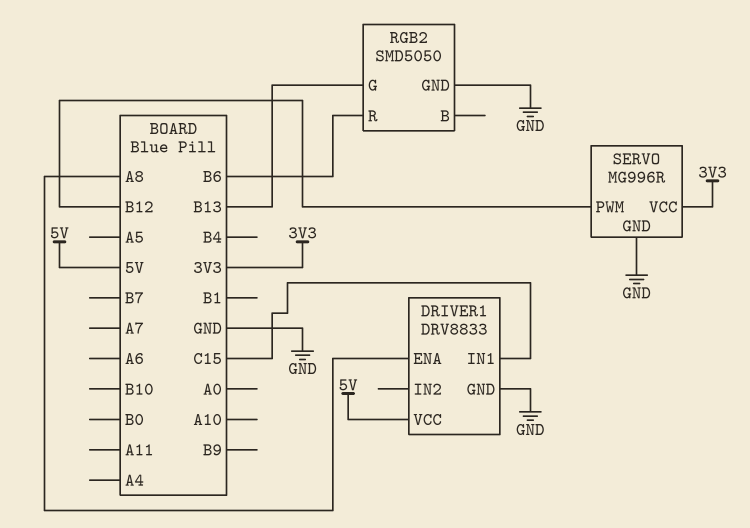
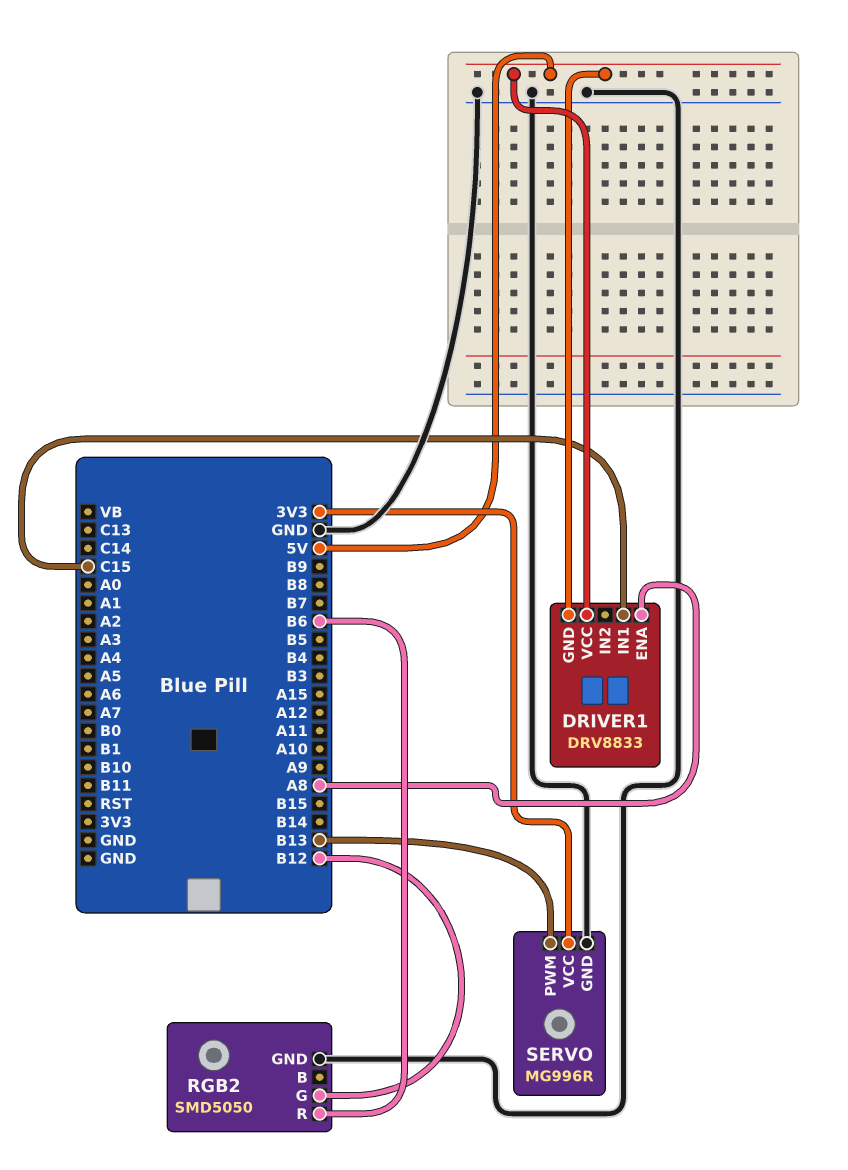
DRIVER1 pin GND: GND -> 5V
RGB2 pin G: B13 -> B12
SERVO pin PWM: B12 -> B13

